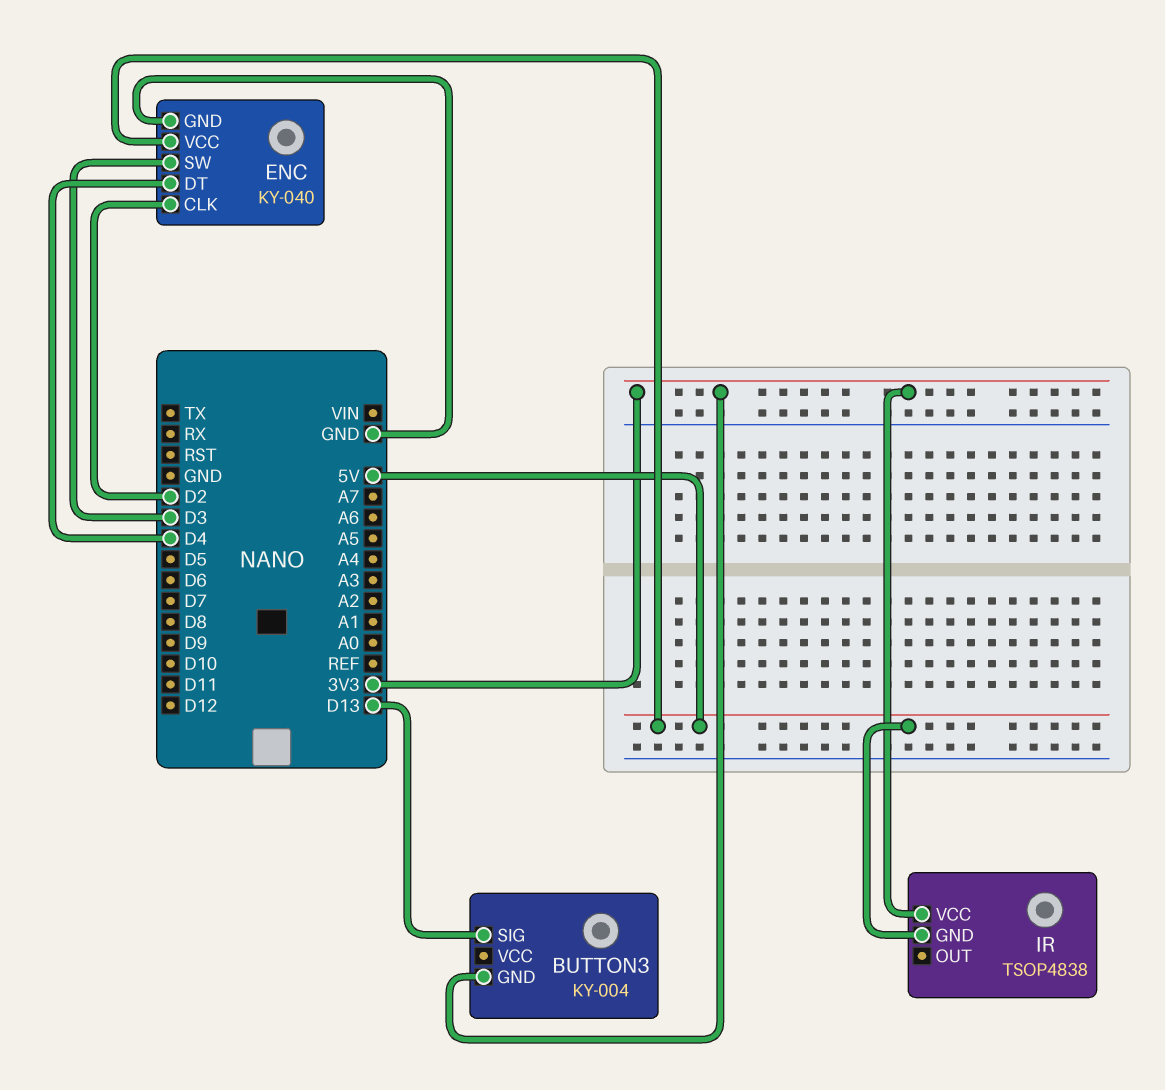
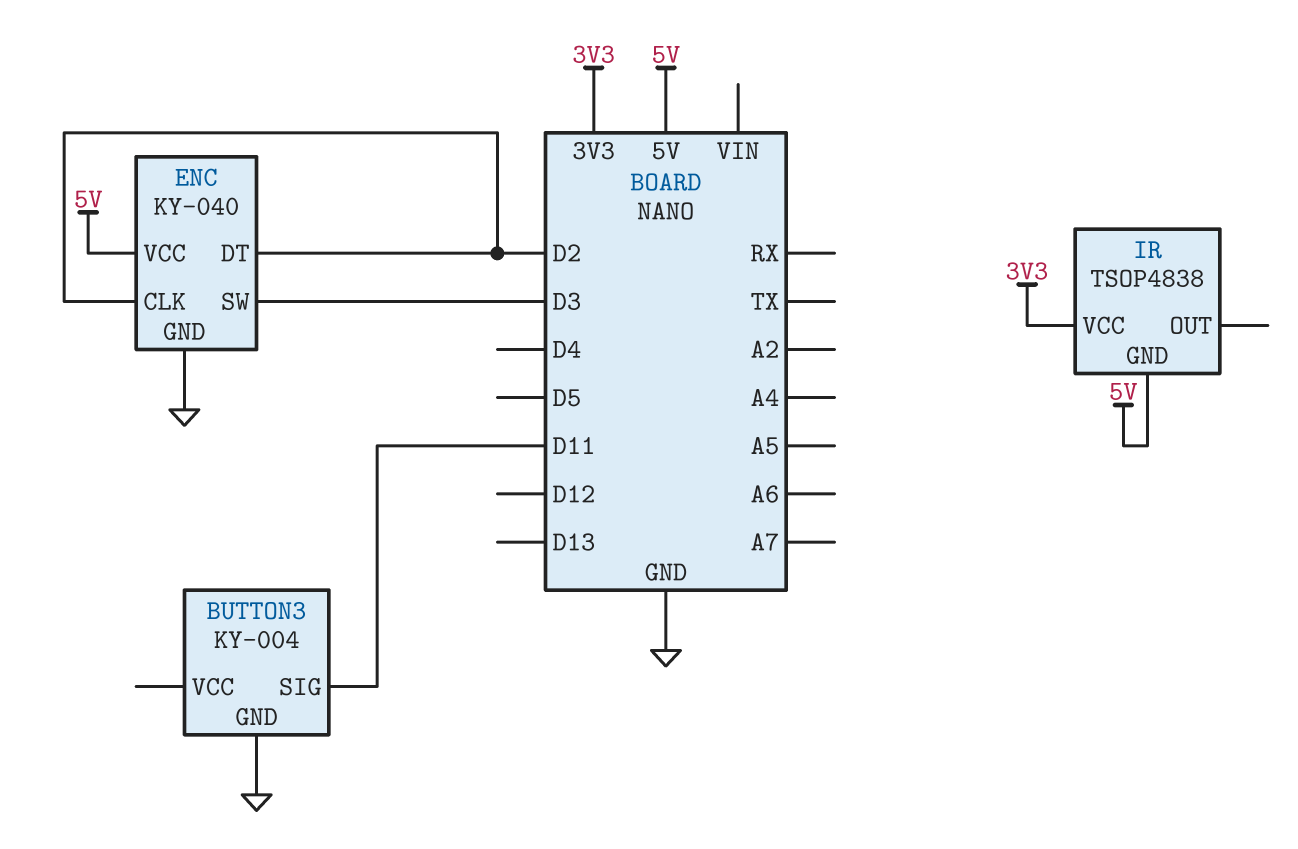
BUTTON3 pin GND: 3V3 -> GND
BUTTON3 pin SIG: D13 -> D11
ENC pin DT: D4 -> D2

